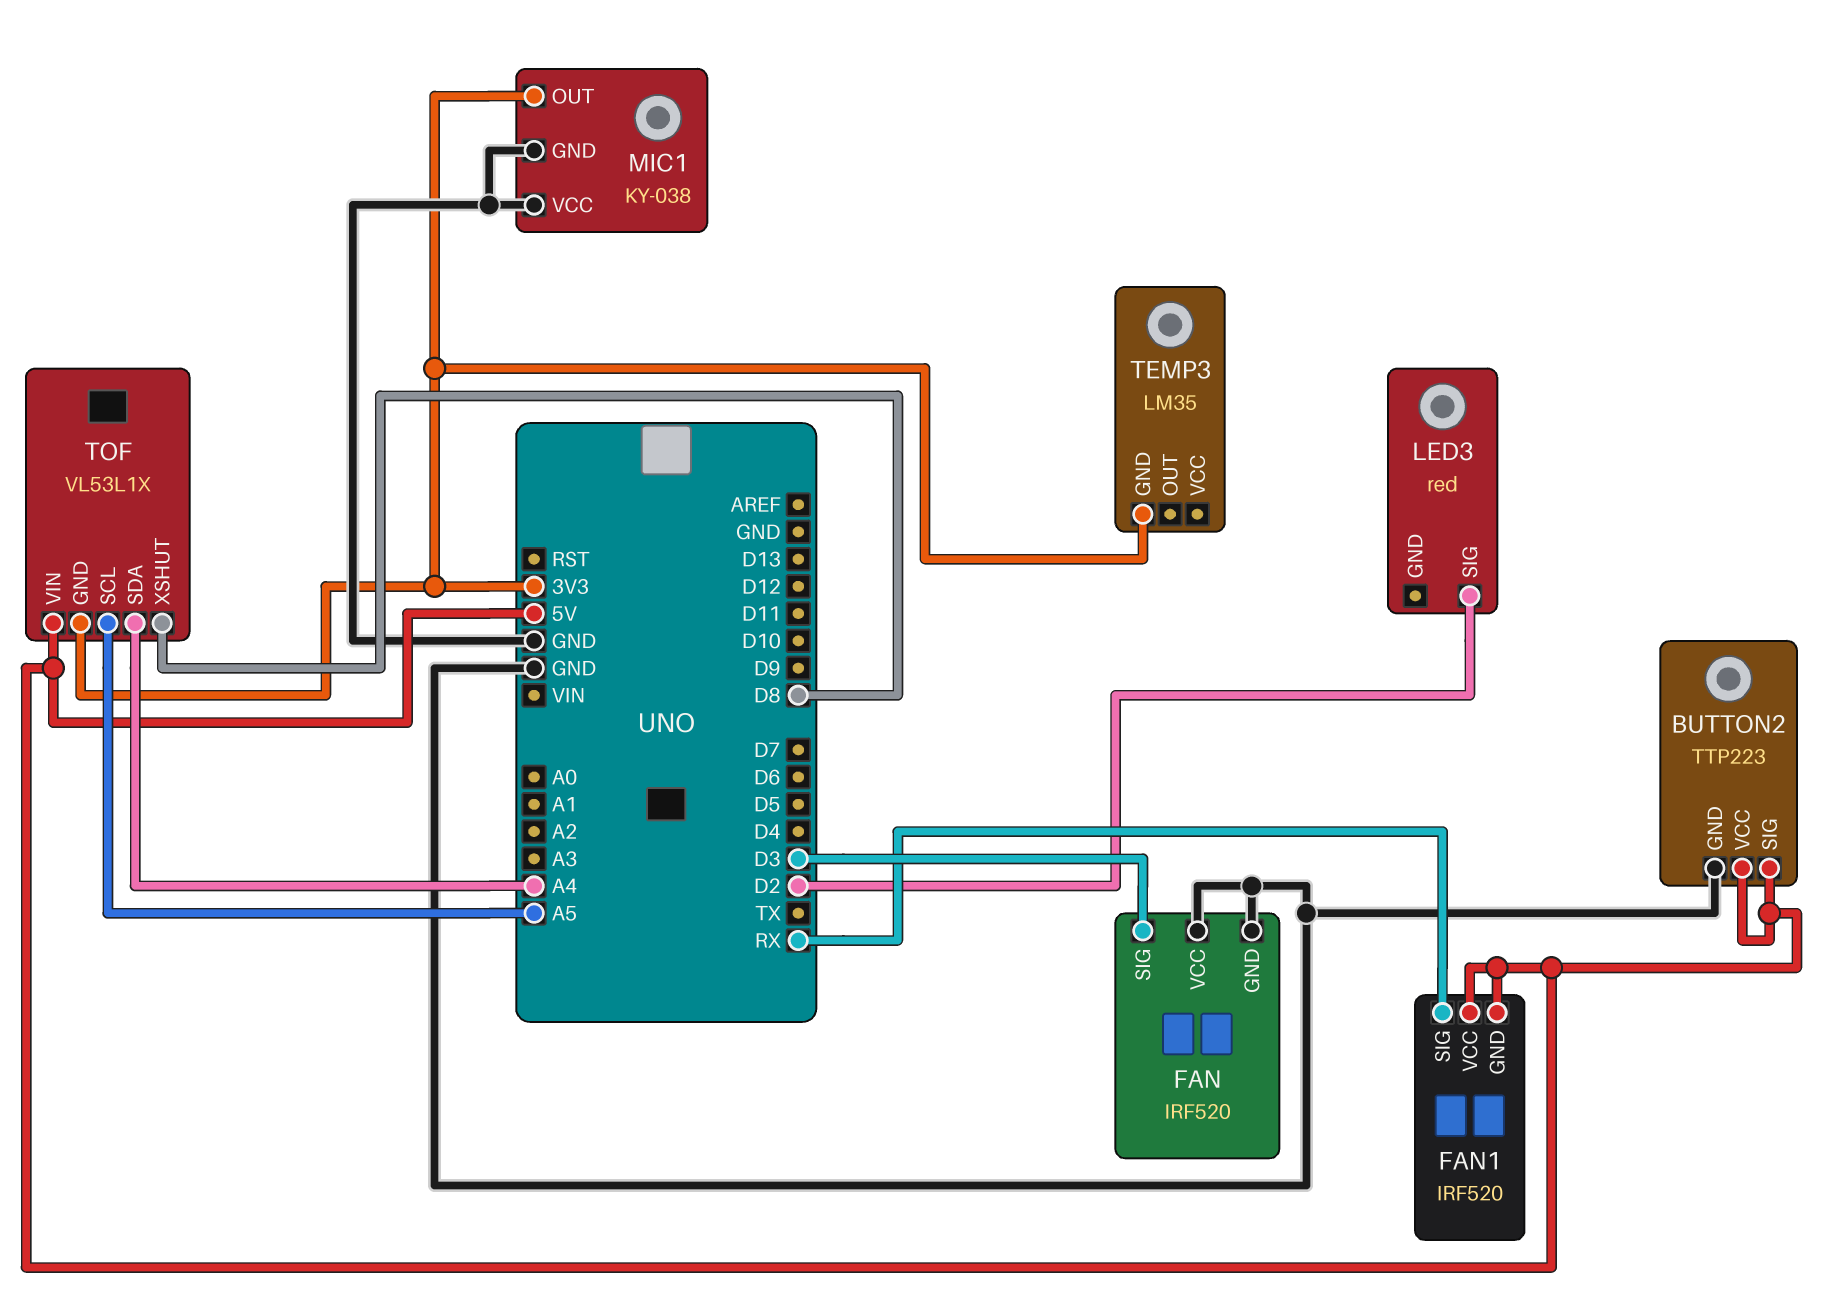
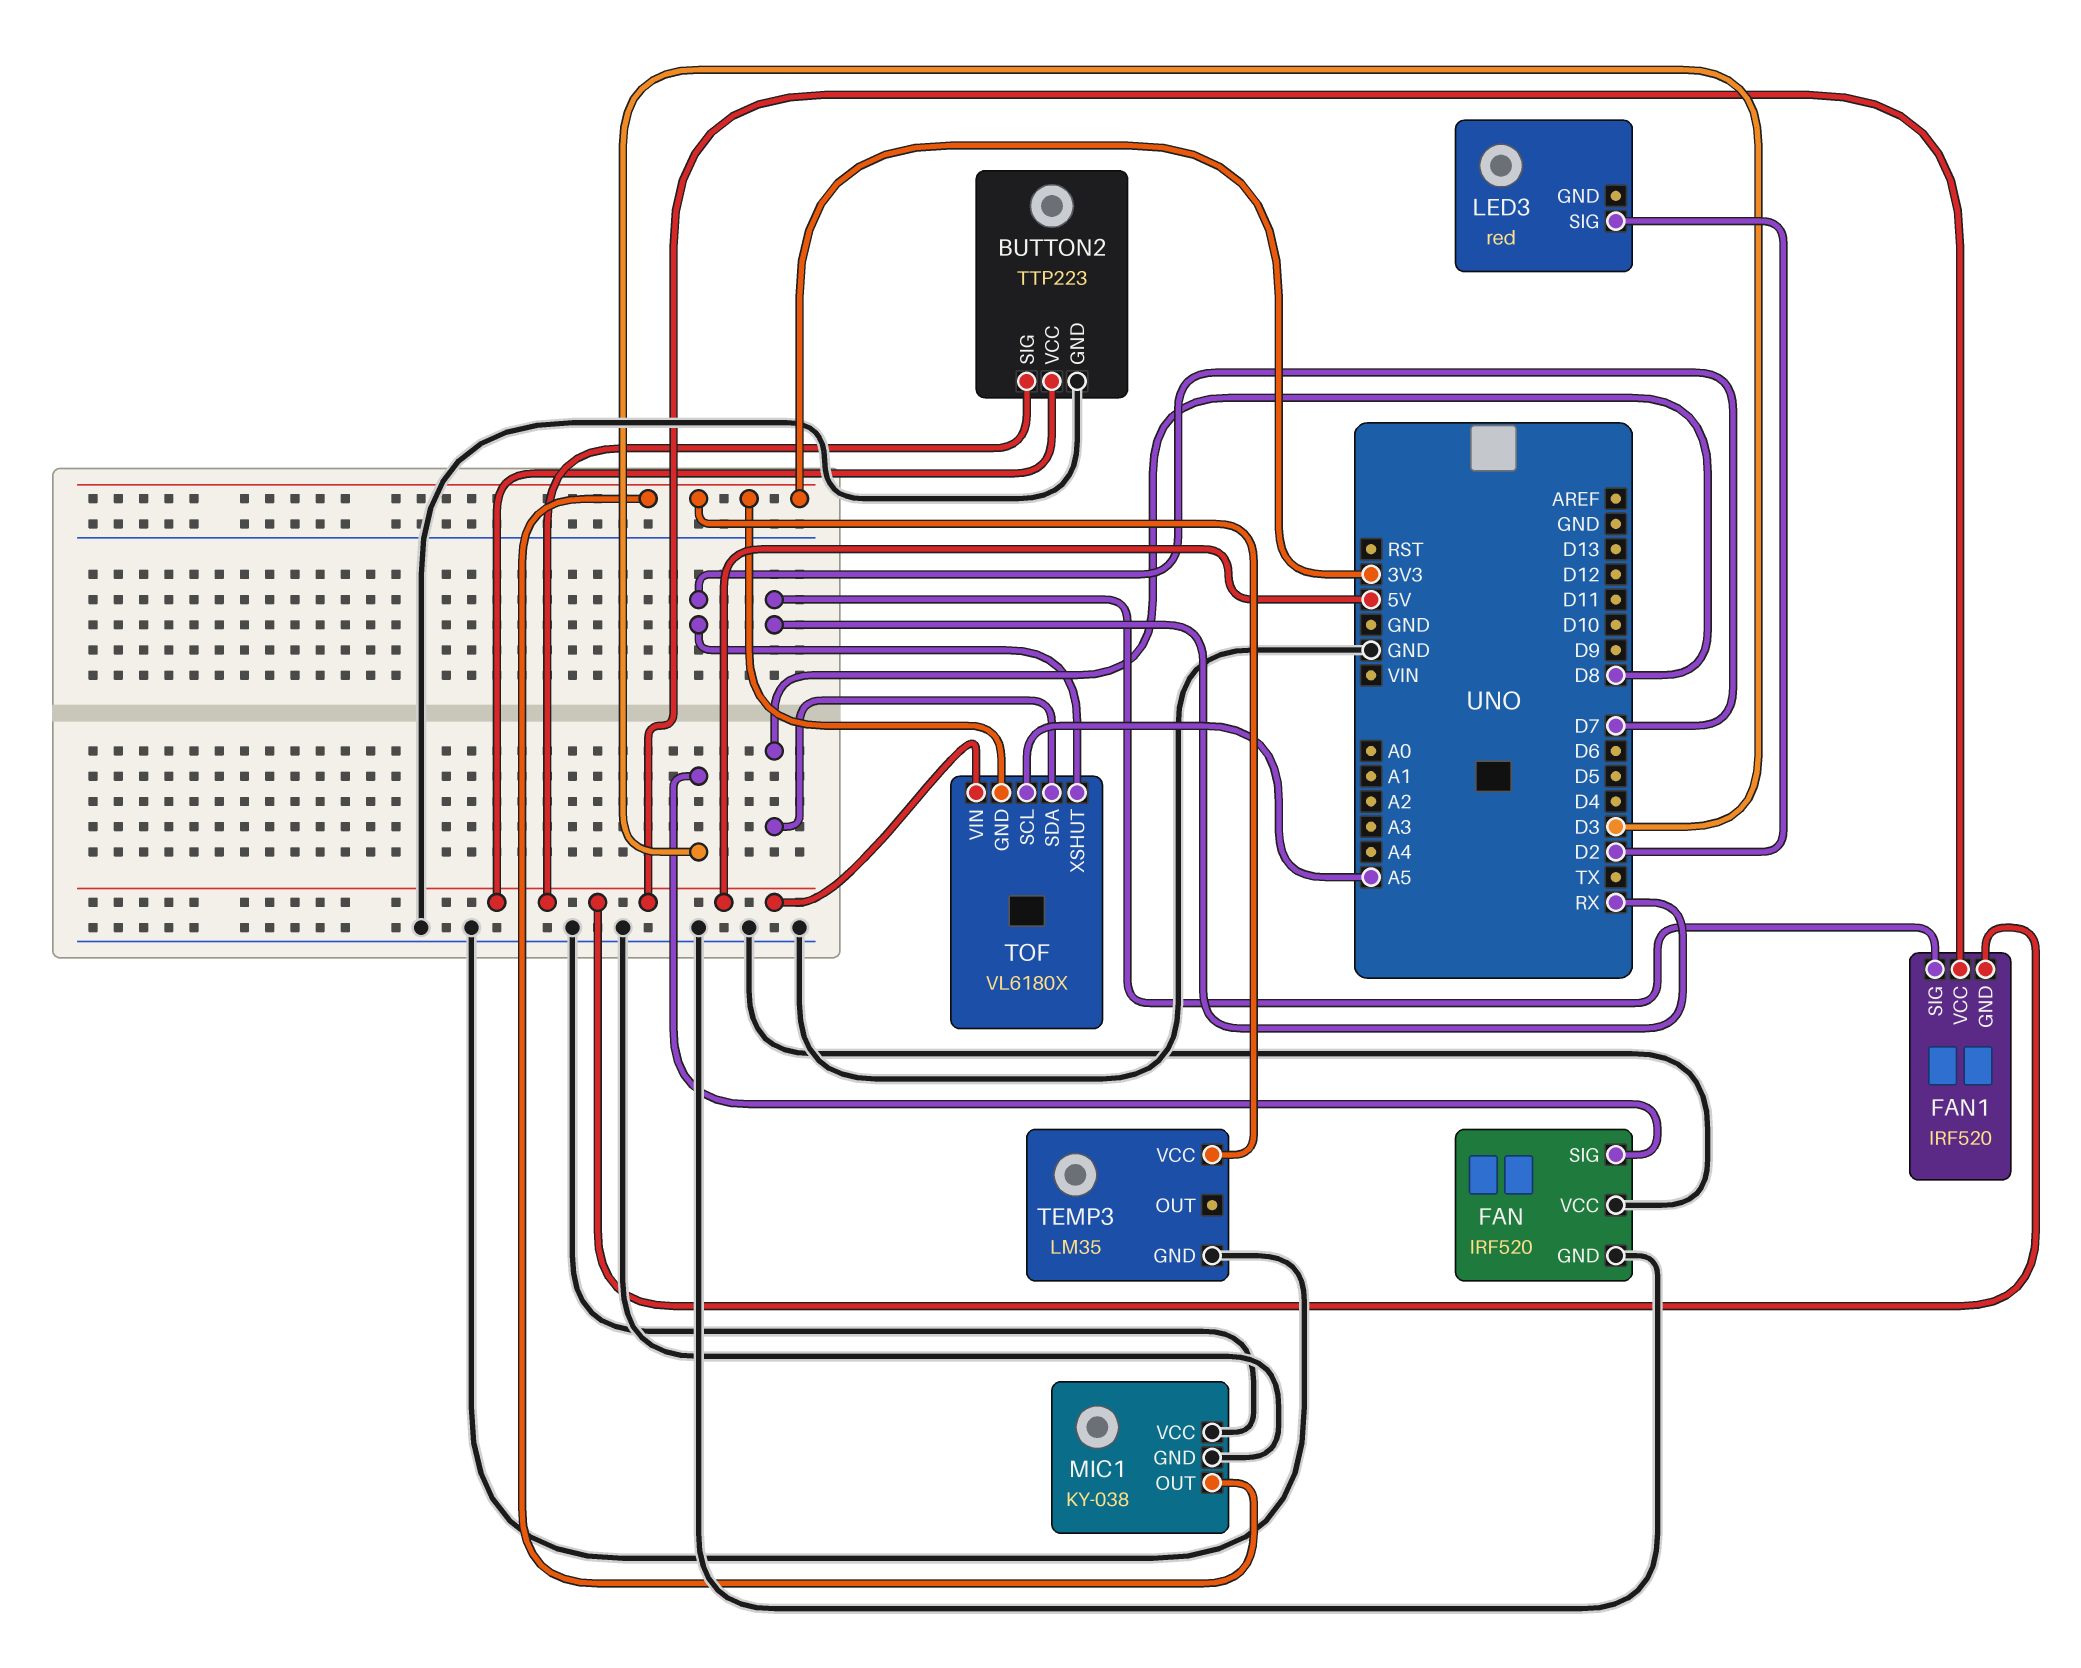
TEMP3 pin GND: 3V3 -> GND
TEMP3 pin VCC: none -> 3V3
TOF: VL53L1X -> VL6180X
TOF pin SDA: A4 -> D8
TOF pin XSHUT: D8 -> D7

